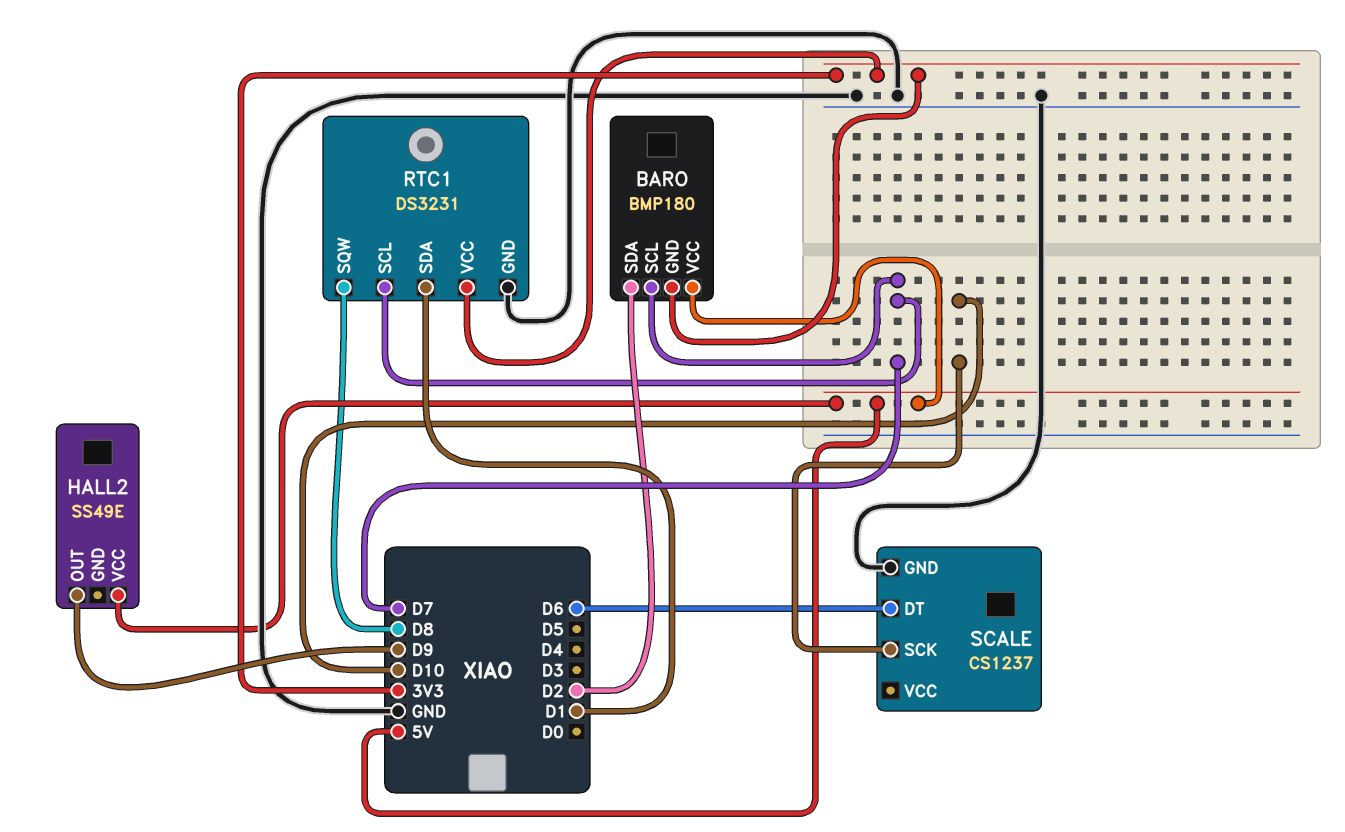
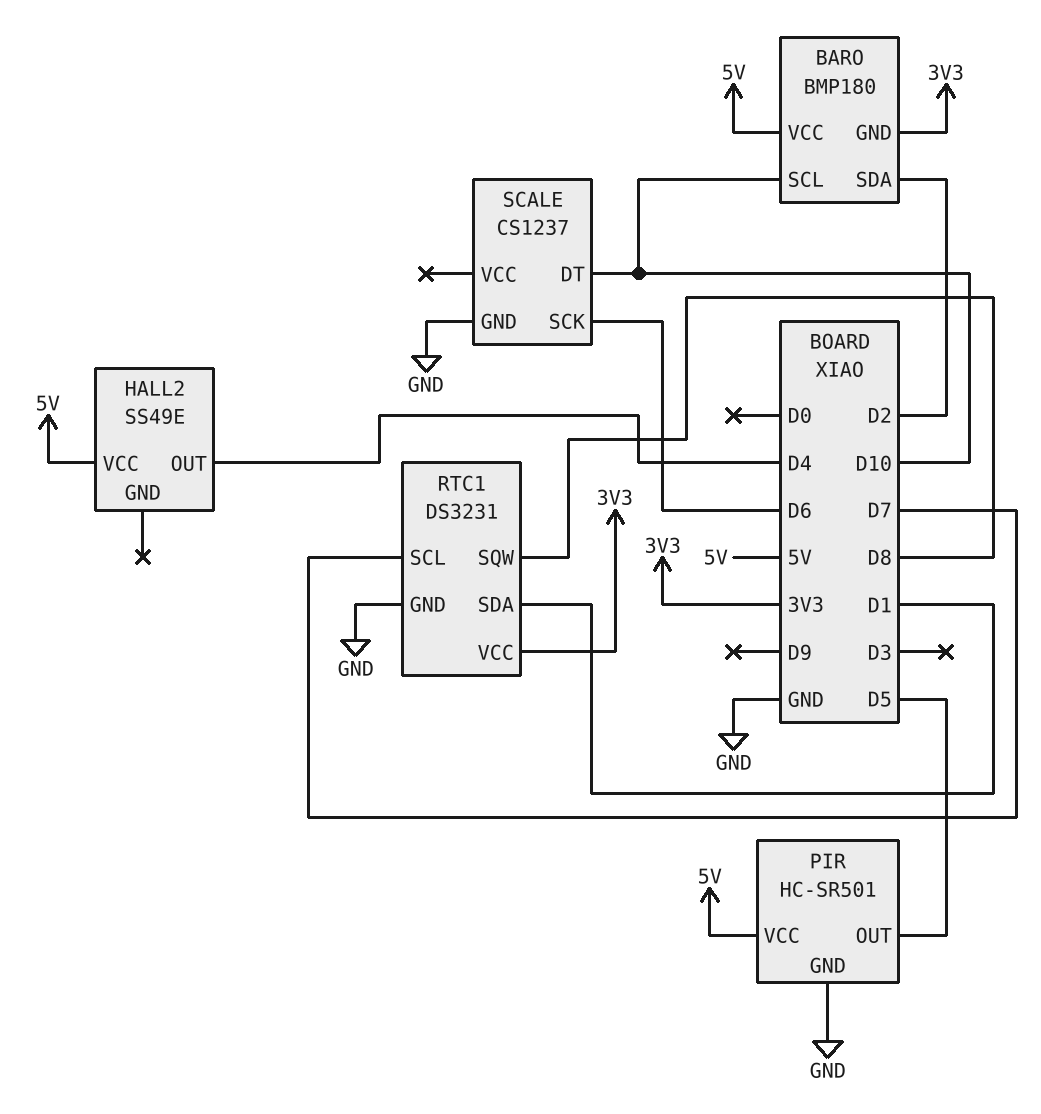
BARO pin SCL: D7 -> D10
HALL2 pin OUT: D9 -> D4
PIR: none -> HC-SR501
PIR pin GND: none -> GND
PIR pin OUT: none -> D5
PIR pin VCC: none -> 5V
SCALE pin DT: D6 -> D10
SCALE pin SCK: D10 -> D6

